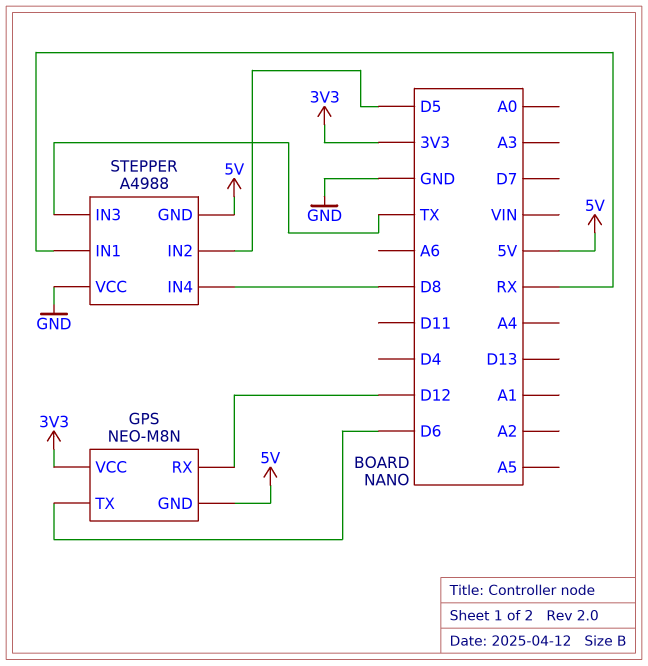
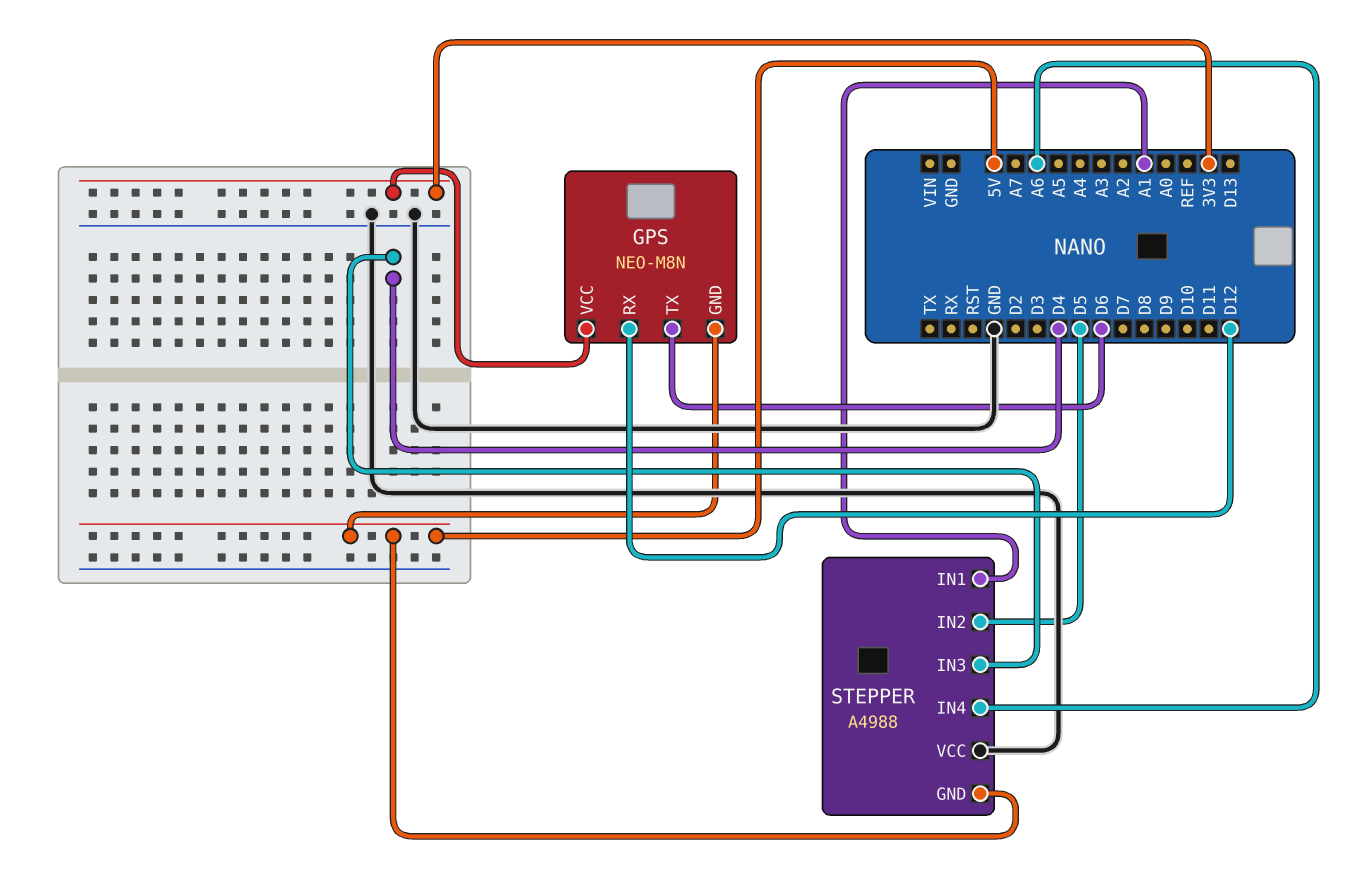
STEPPER pin IN1: RX -> A1
STEPPER pin IN3: TX -> D4
STEPPER pin IN4: D8 -> A6

